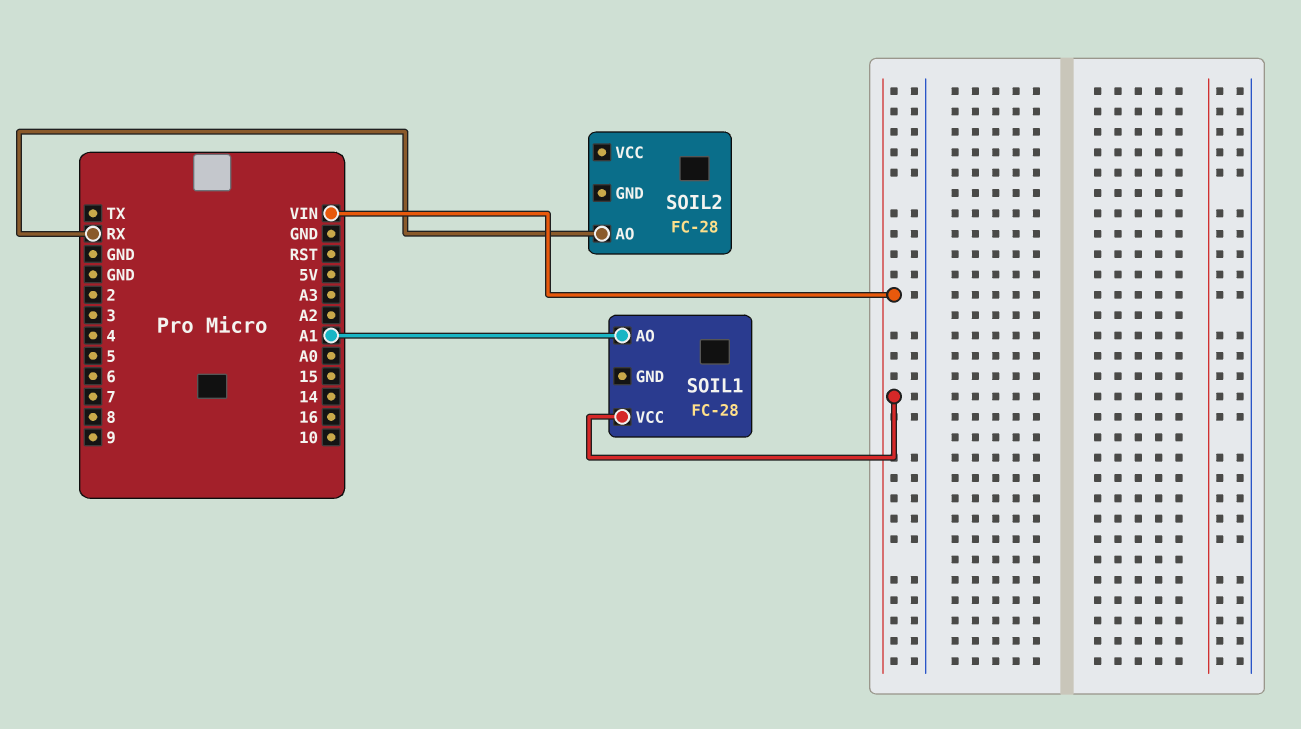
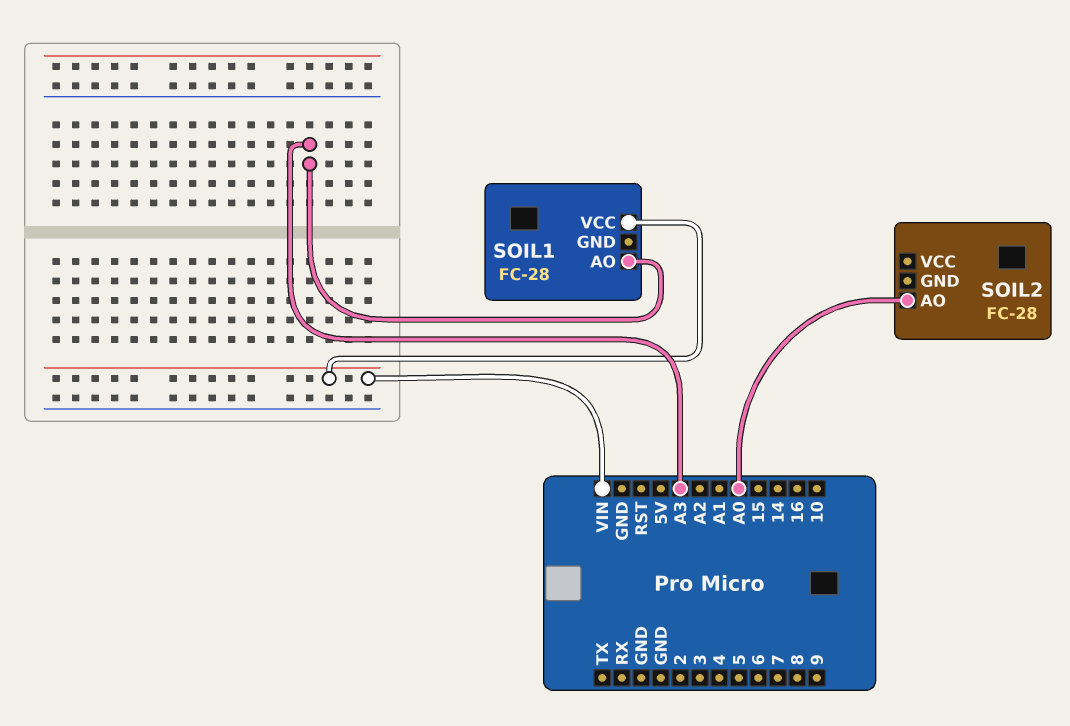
SOIL1 pin AO: A1 -> A3
SOIL2 pin AO: RX -> A0

